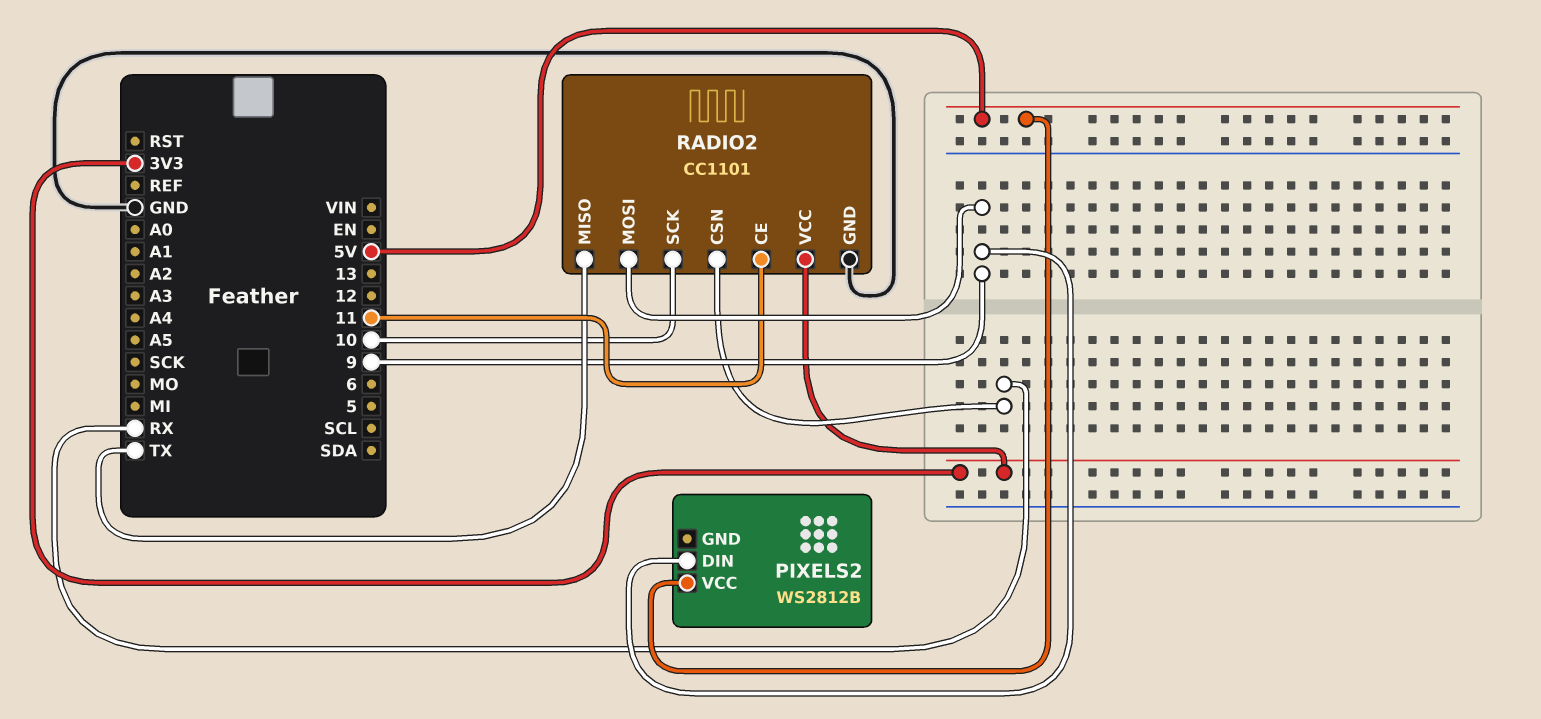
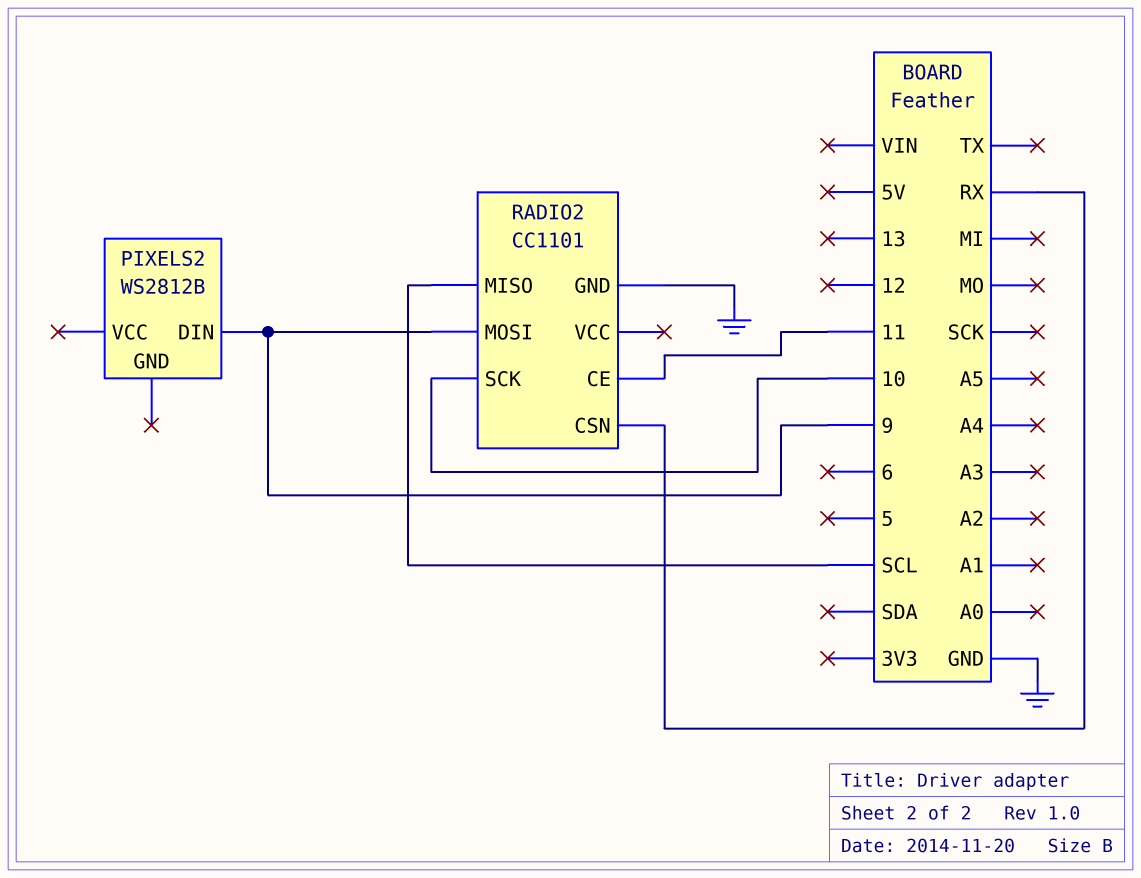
PIXELS2 pin VCC: 5V -> none
RADIO2 pin MISO: TX -> SCL
RADIO2 pin VCC: 3V3 -> none

